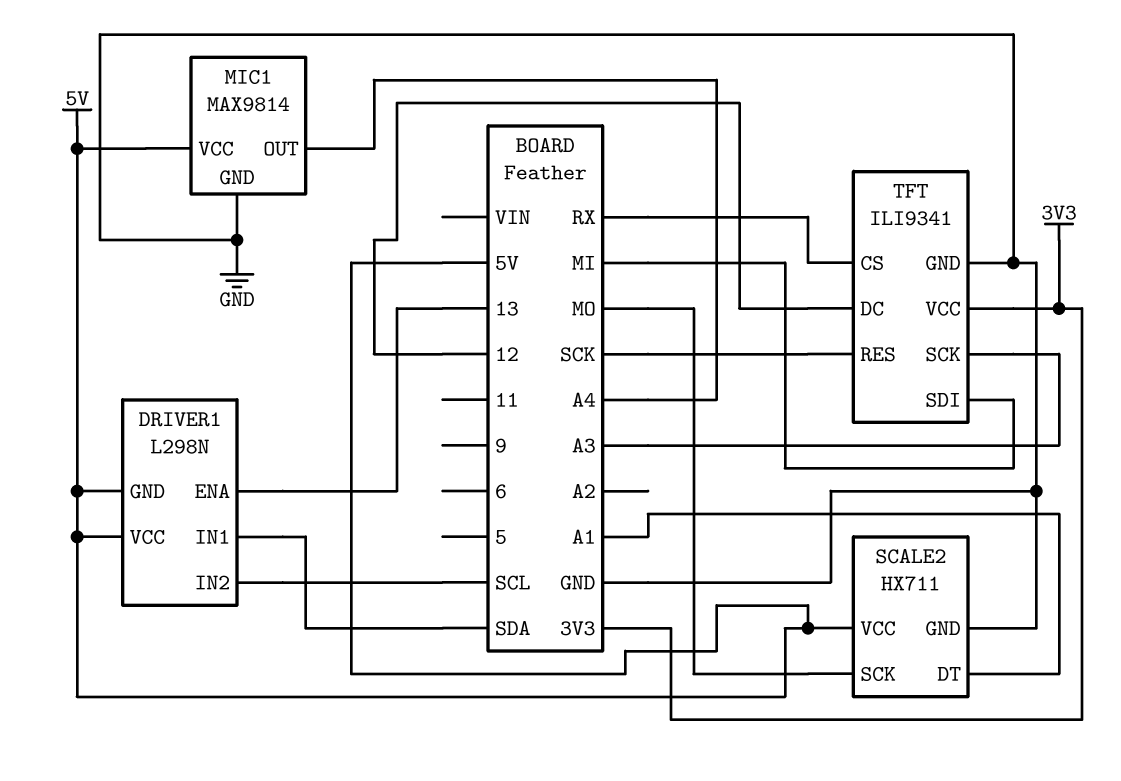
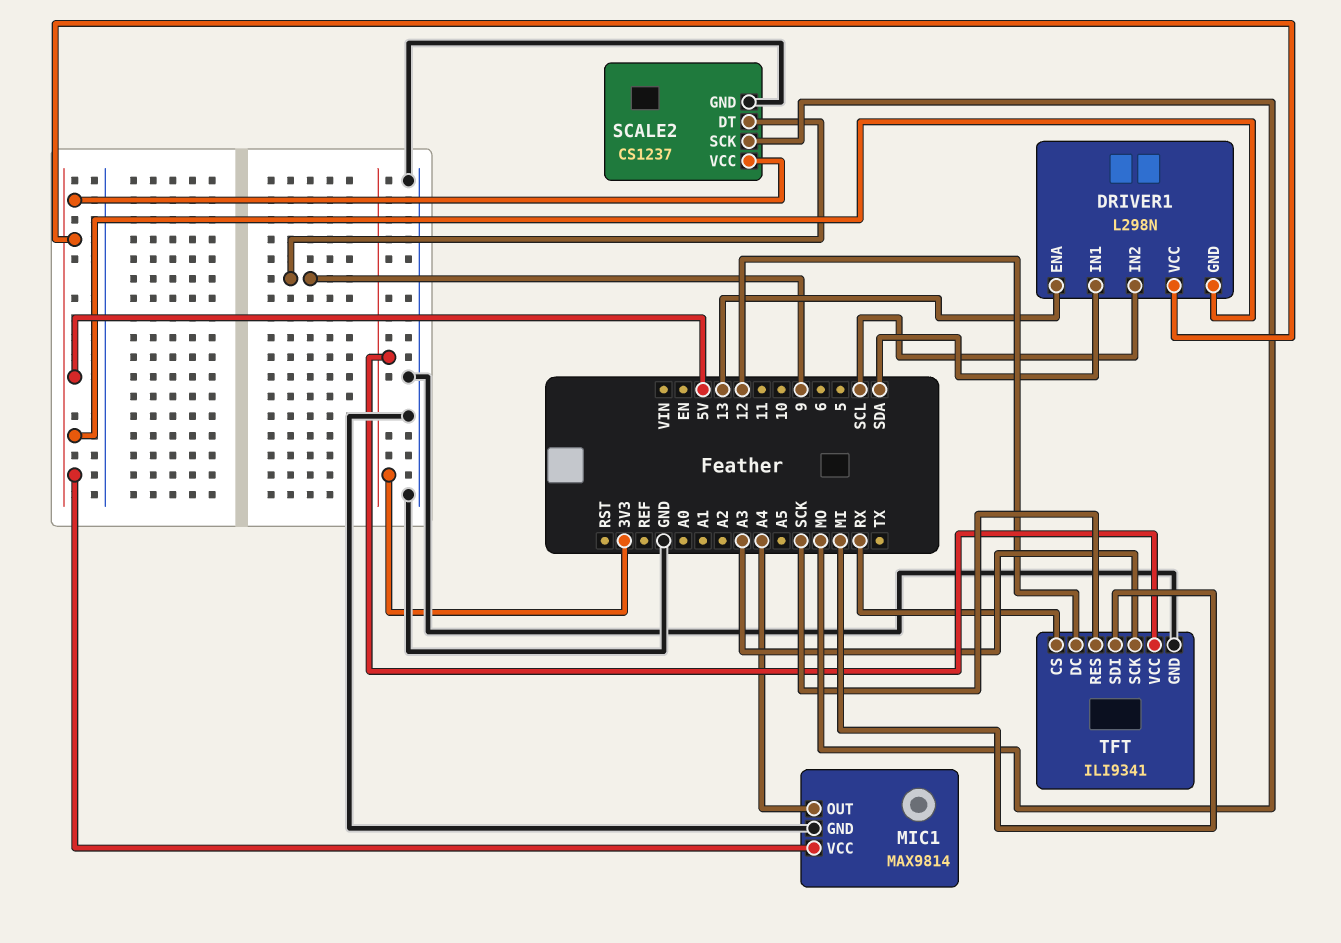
SCALE2: HX711 -> CS1237
SCALE2 pin DT: A1 -> 9

